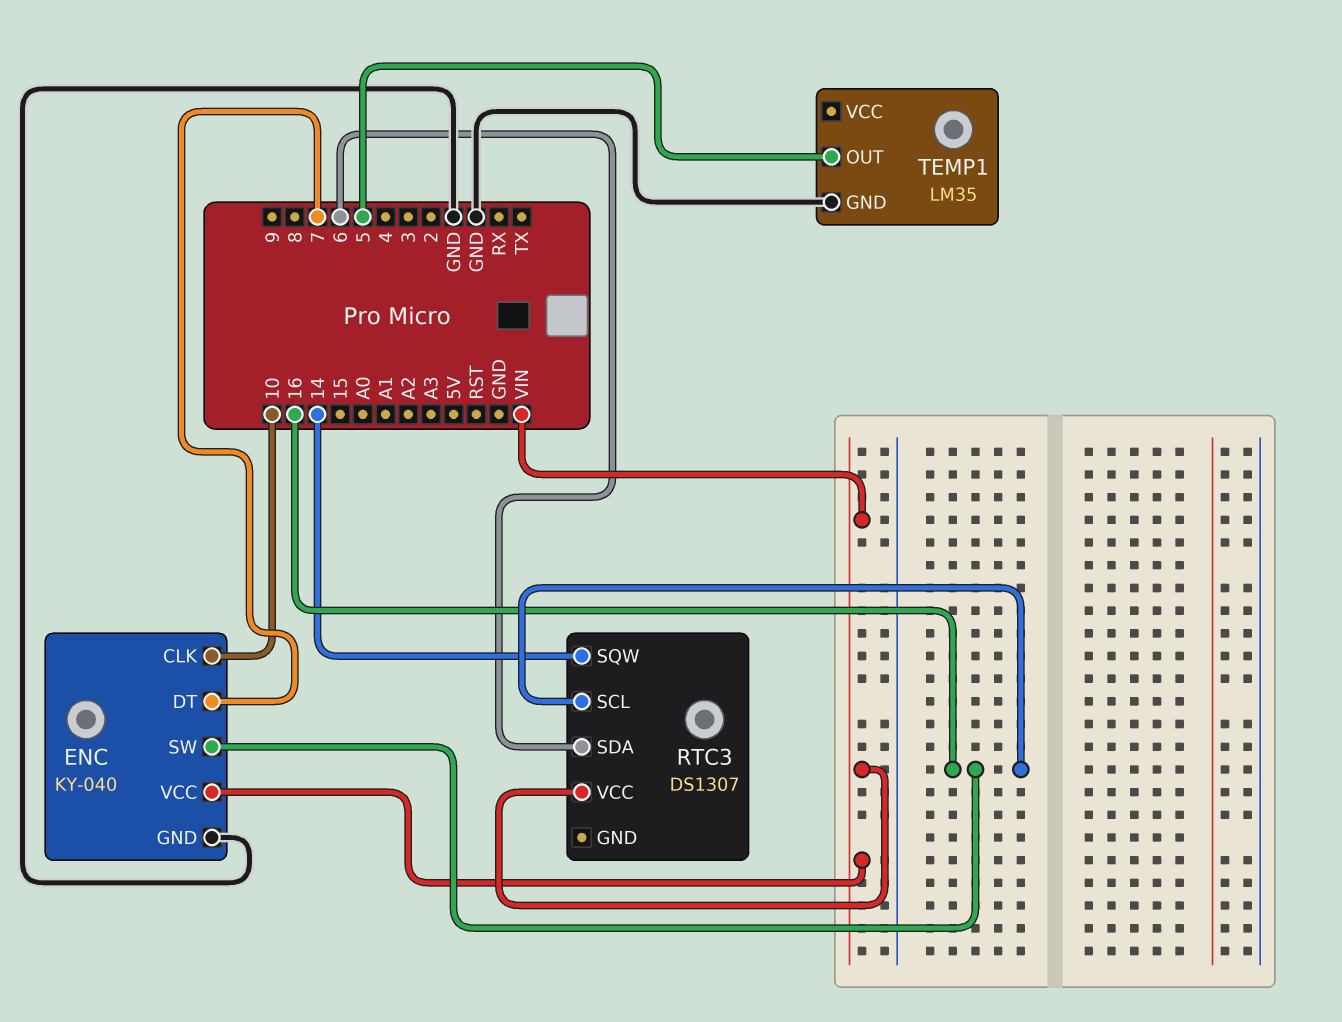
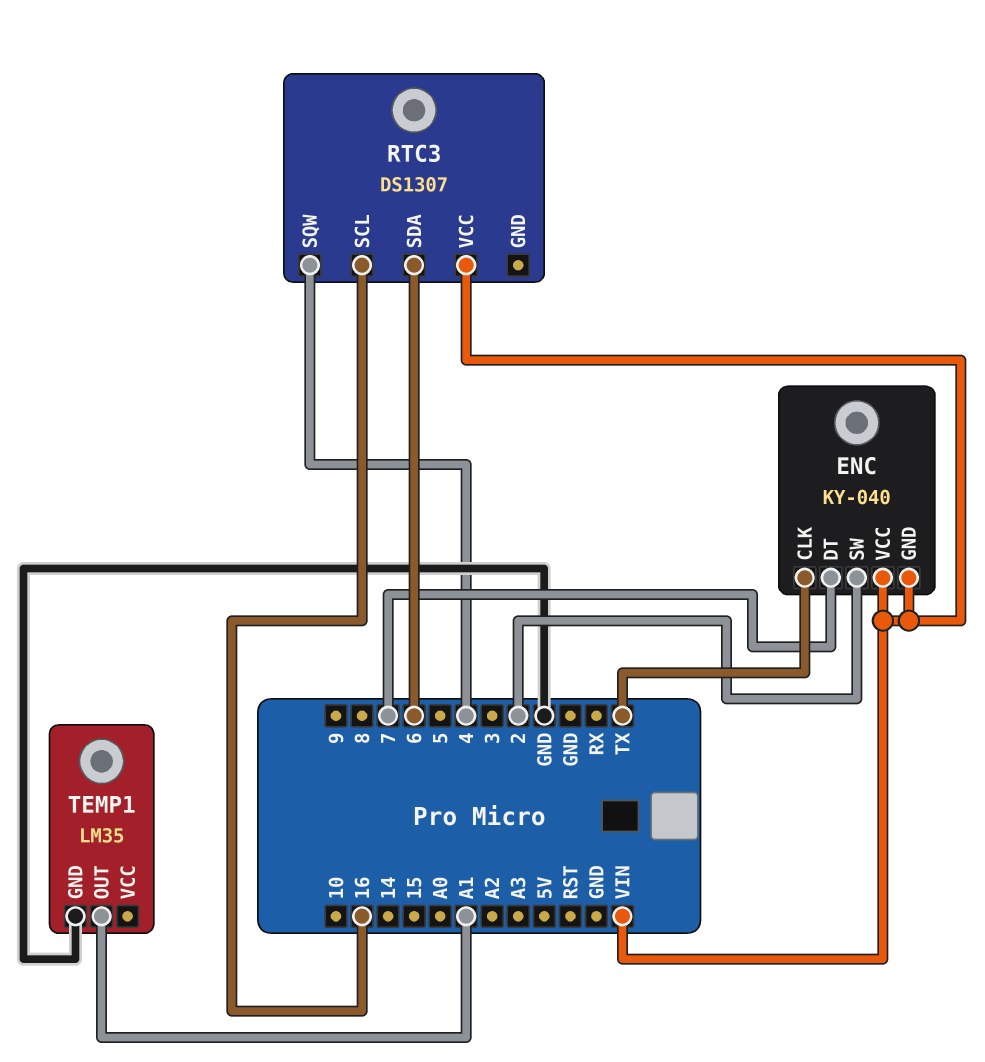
ENC pin CLK: 10 -> TX
ENC pin GND: GND -> VIN
ENC pin SW: 16 -> 2
RTC3 pin SQW: 14 -> 4
TEMP1 pin OUT: 5 -> A1

